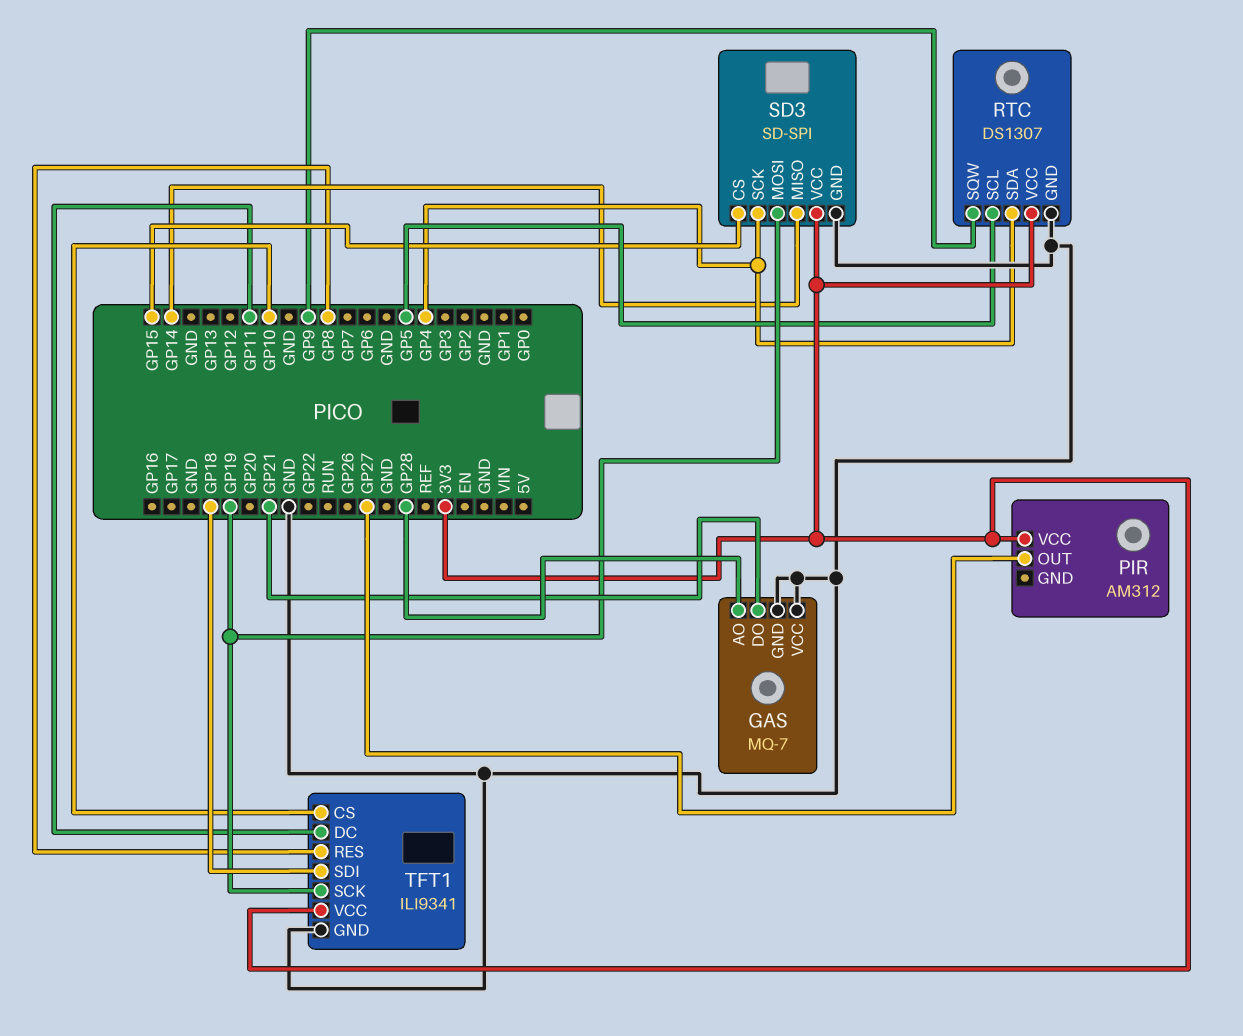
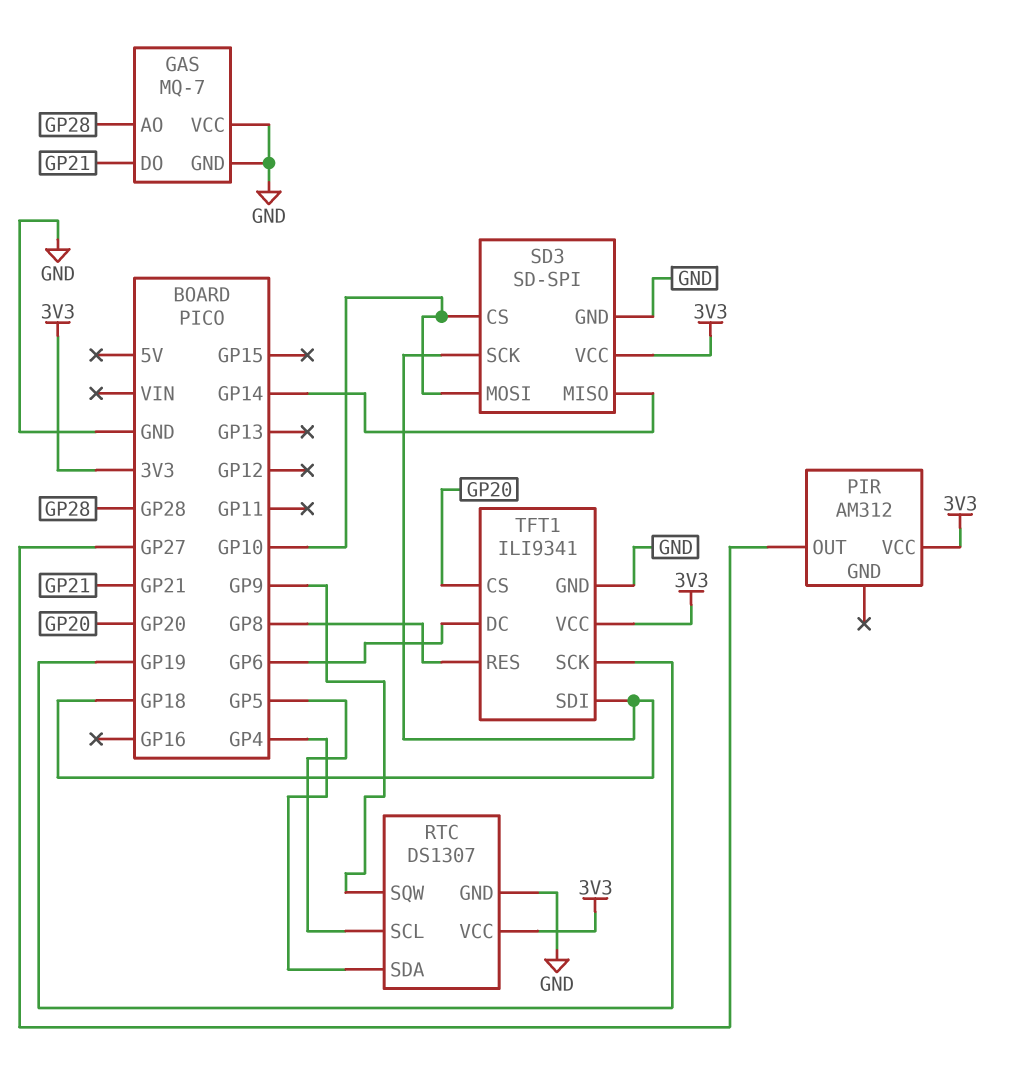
SD3 pin CS: GP15 -> GP10
SD3 pin MOSI: GP19 -> GP10
SD3 pin SCK: GP4 -> GP18
TFT1 pin CS: GP10 -> GP20
TFT1 pin DC: GP11 -> GP6

